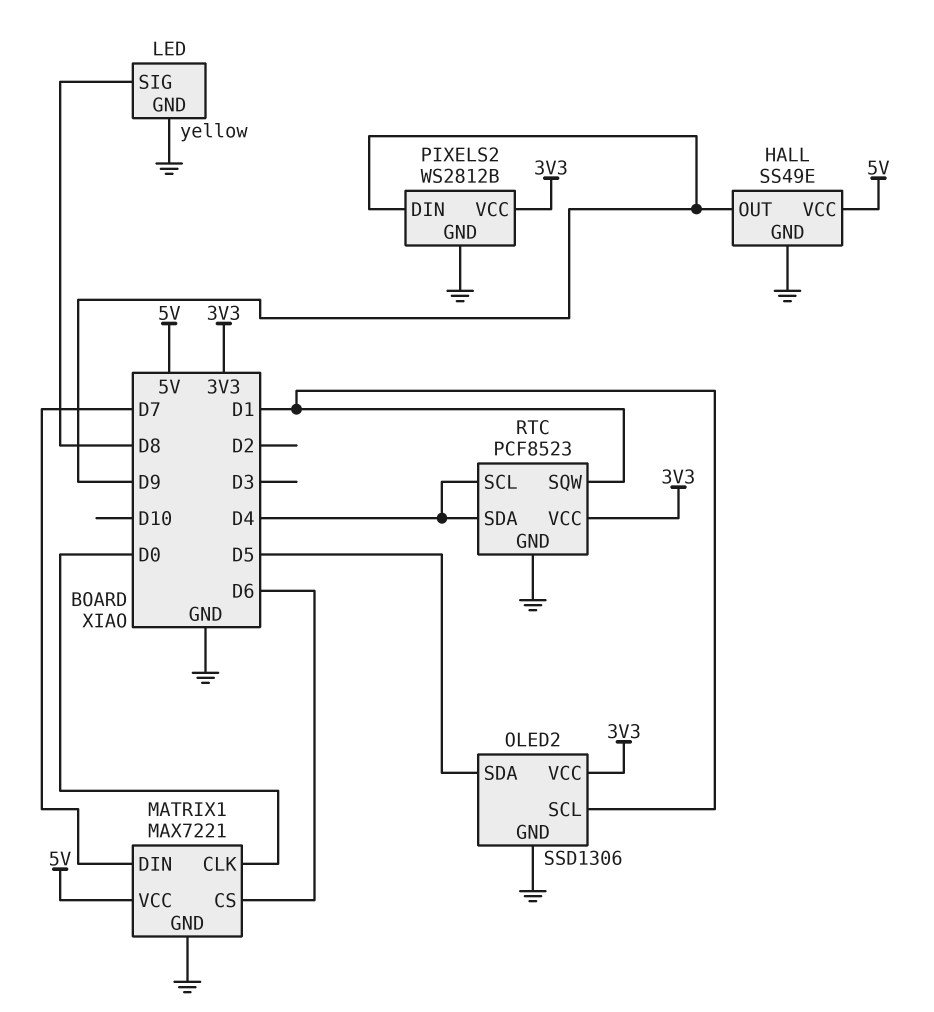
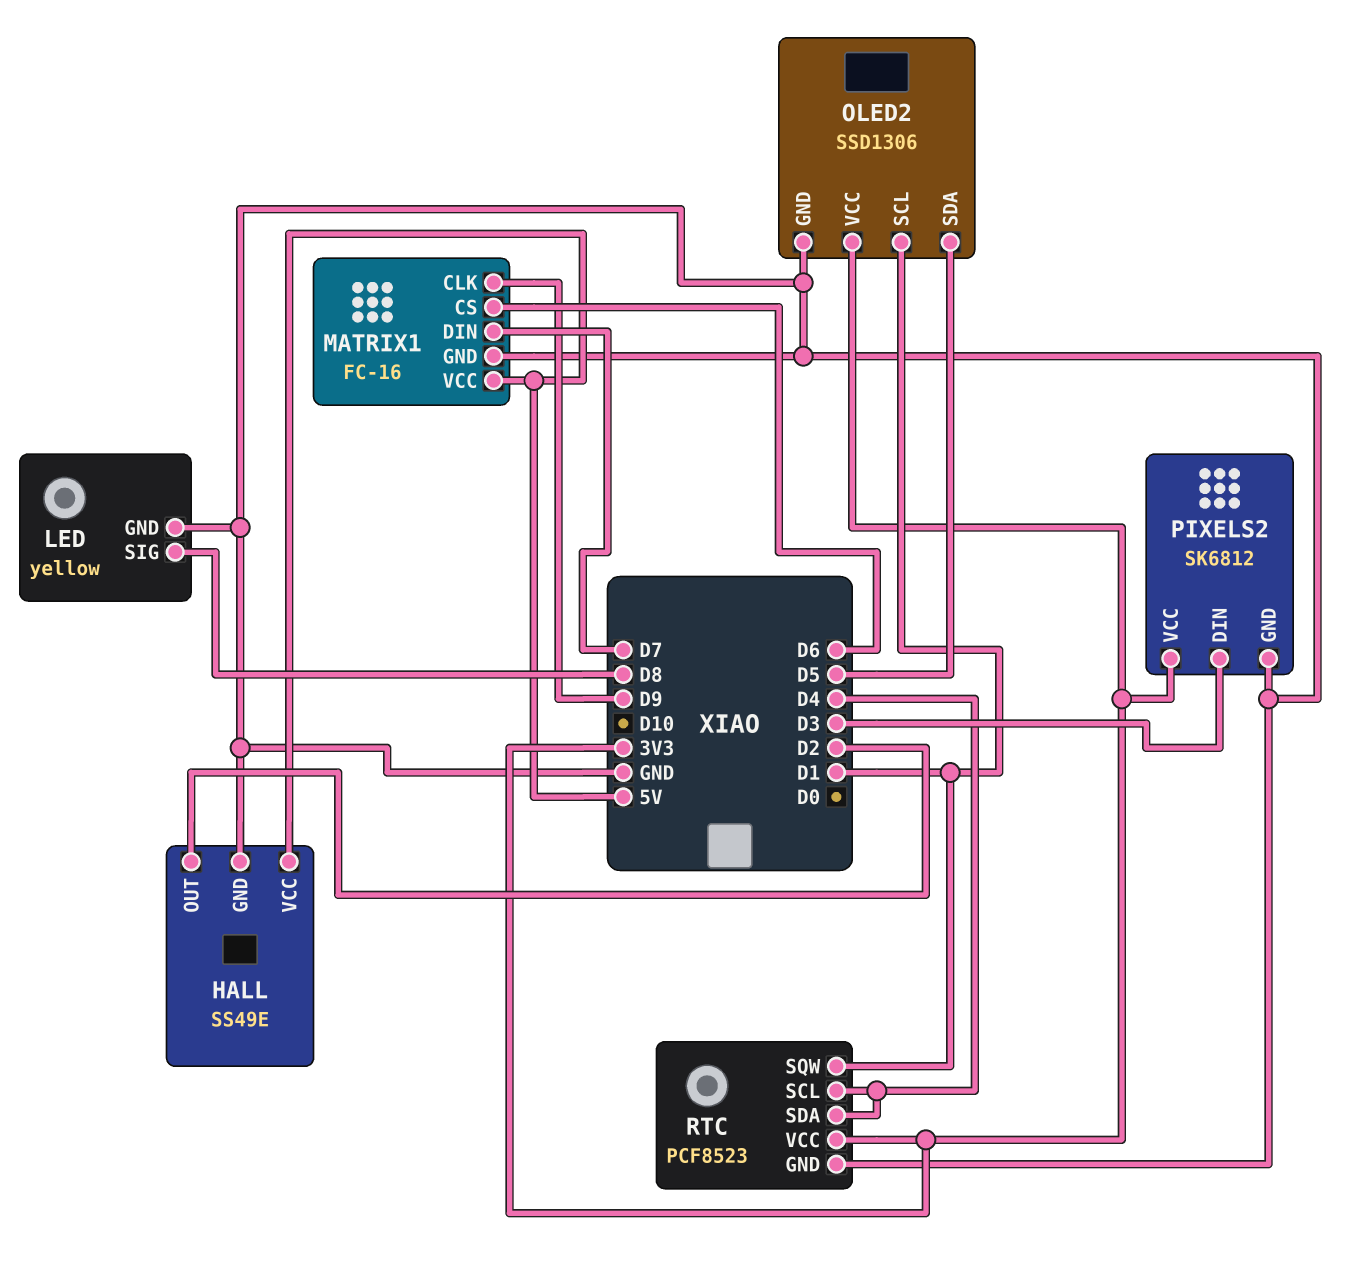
HALL pin OUT: D9 -> D2
MATRIX1: MAX7221 -> FC-16
MATRIX1 pin CLK: D0 -> D9
PIXELS2: WS2812B -> SK6812
PIXELS2 pin DIN: D9 -> D3

